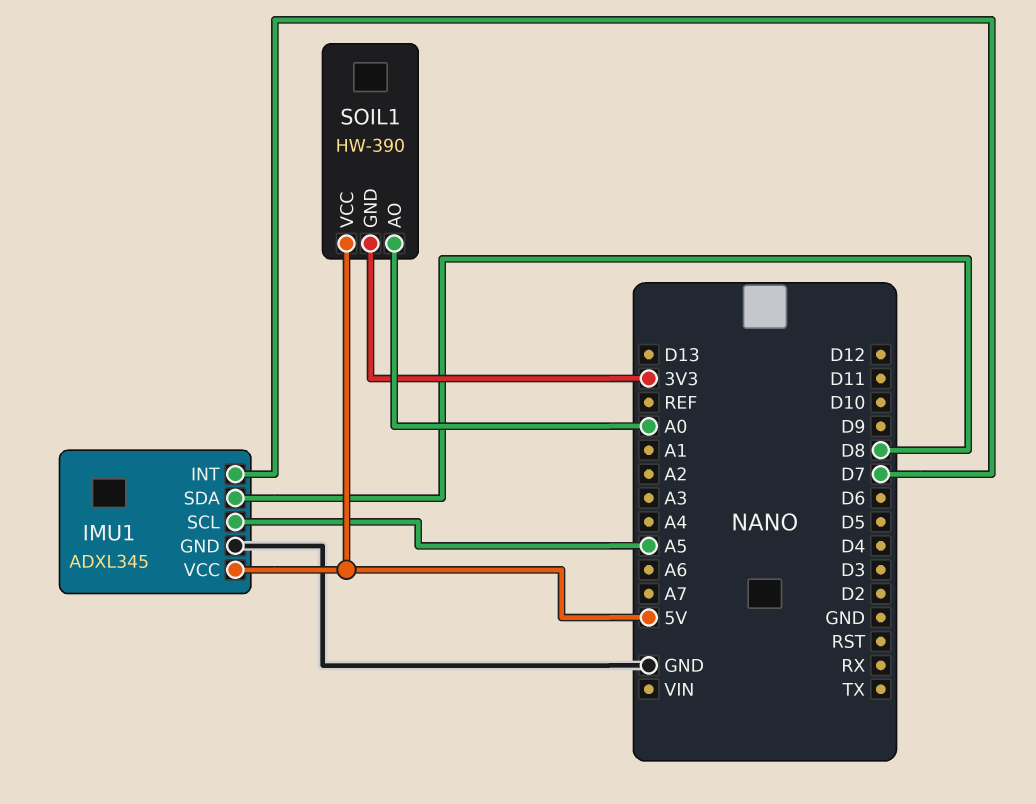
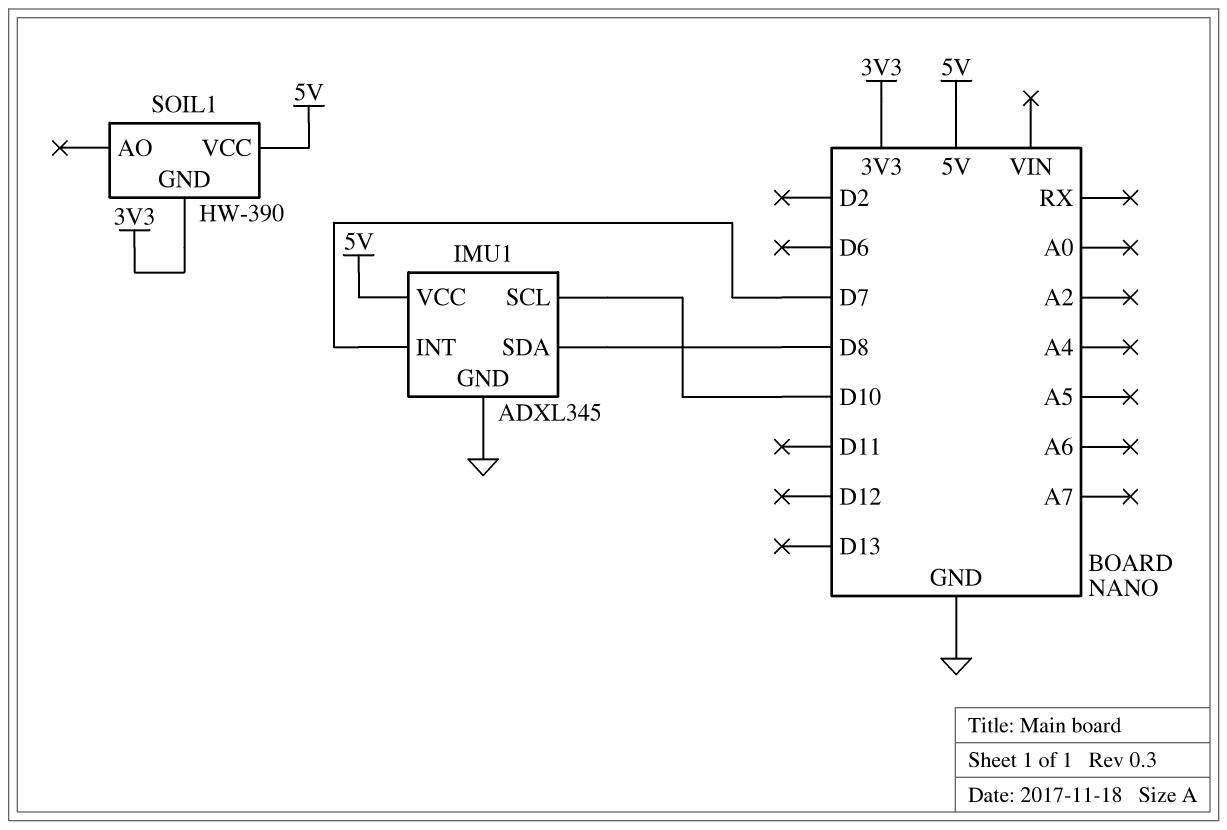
IMU1 pin SCL: A5 -> D10
SOIL1 pin AO: A0 -> none

